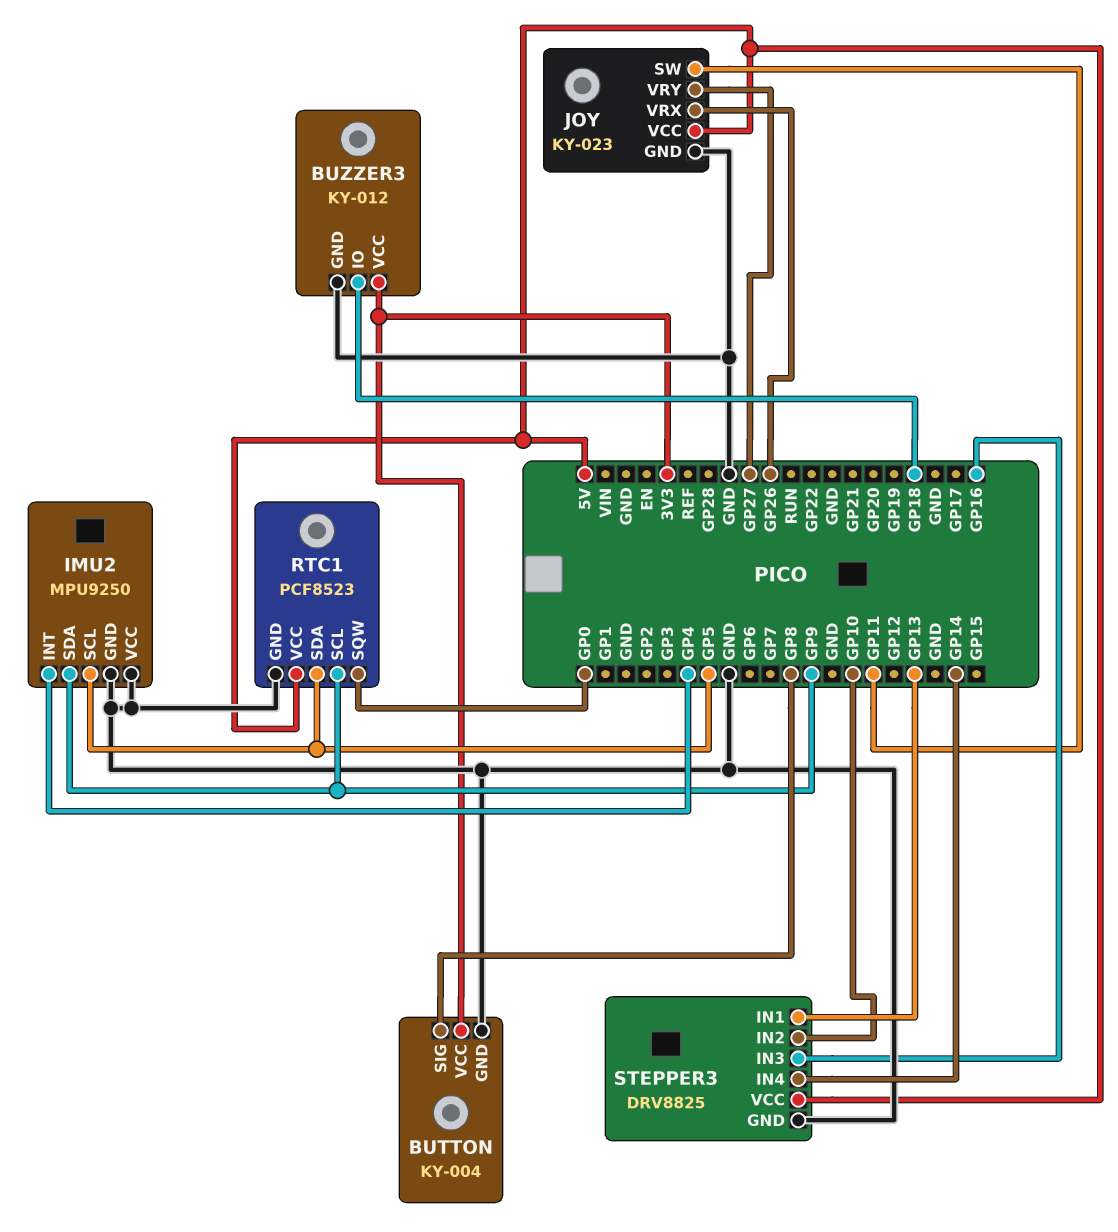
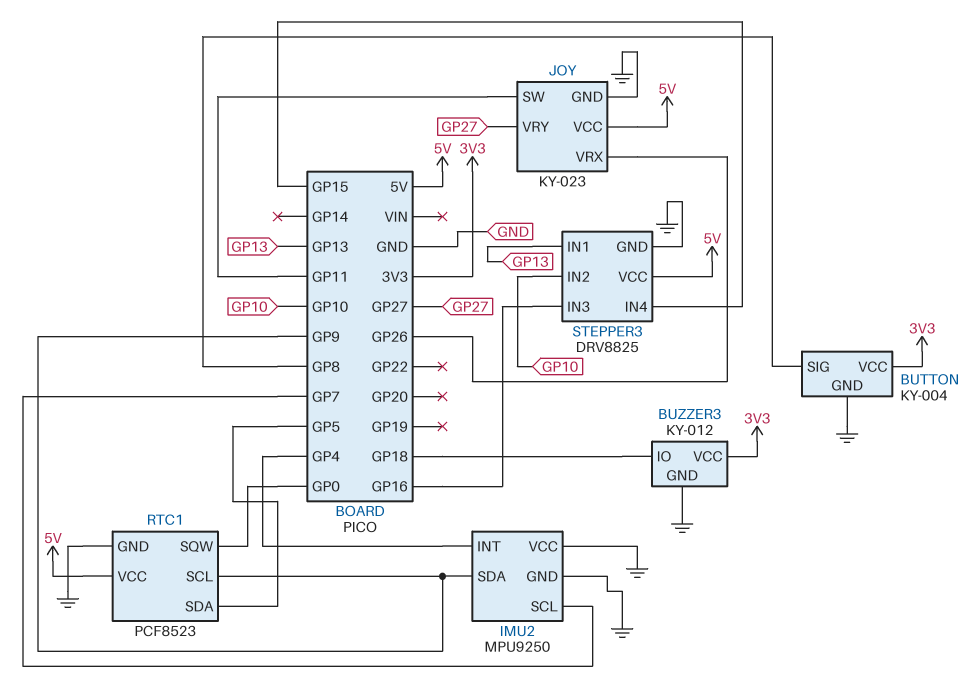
IMU2 pin SCL: GP5 -> GP7
STEPPER3 pin IN4: GP14 -> GP15

